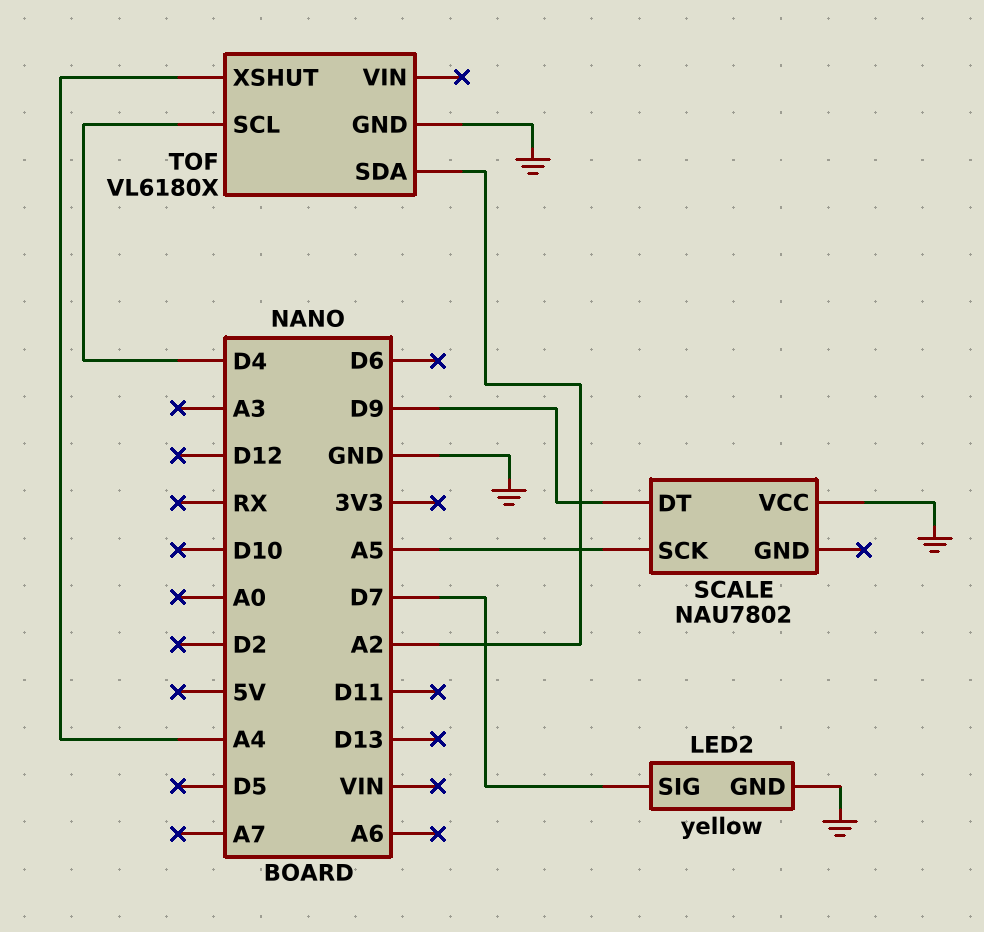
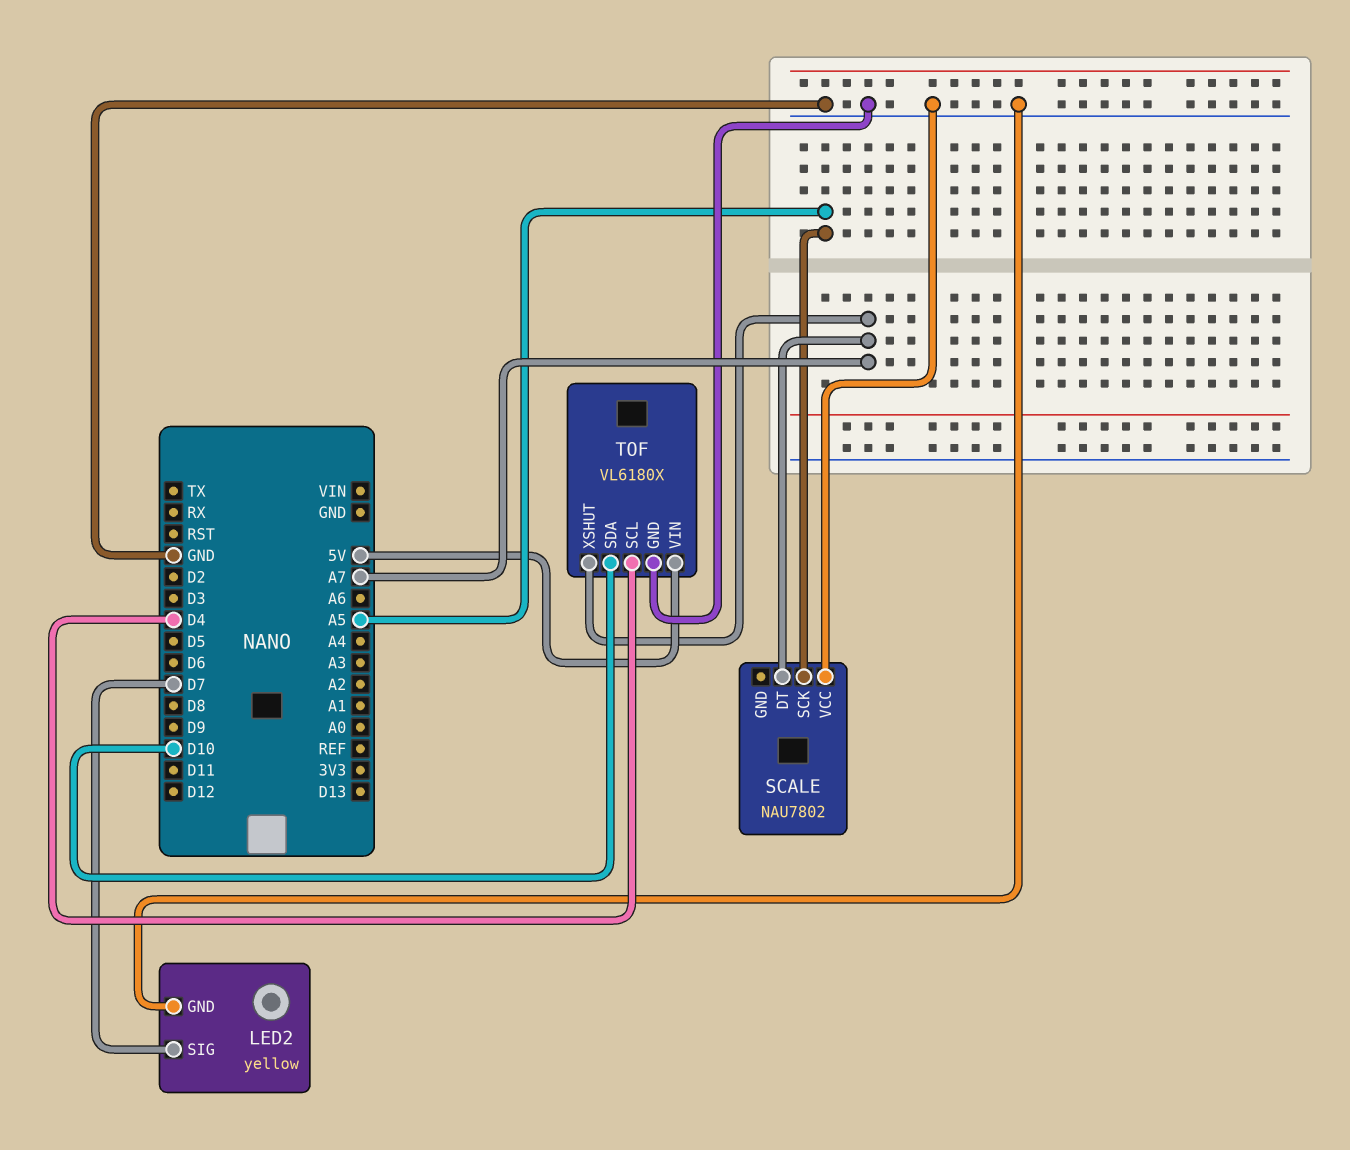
SCALE pin DT: D9 -> A7
TOF pin SDA: A2 -> D10
TOF pin VIN: none -> 5V
TOF pin XSHUT: A4 -> A7

